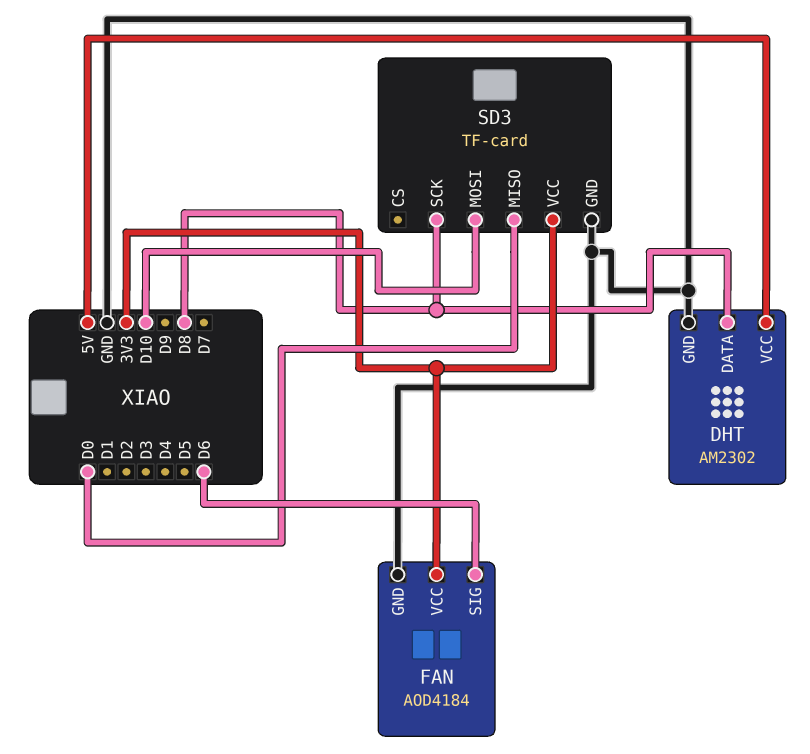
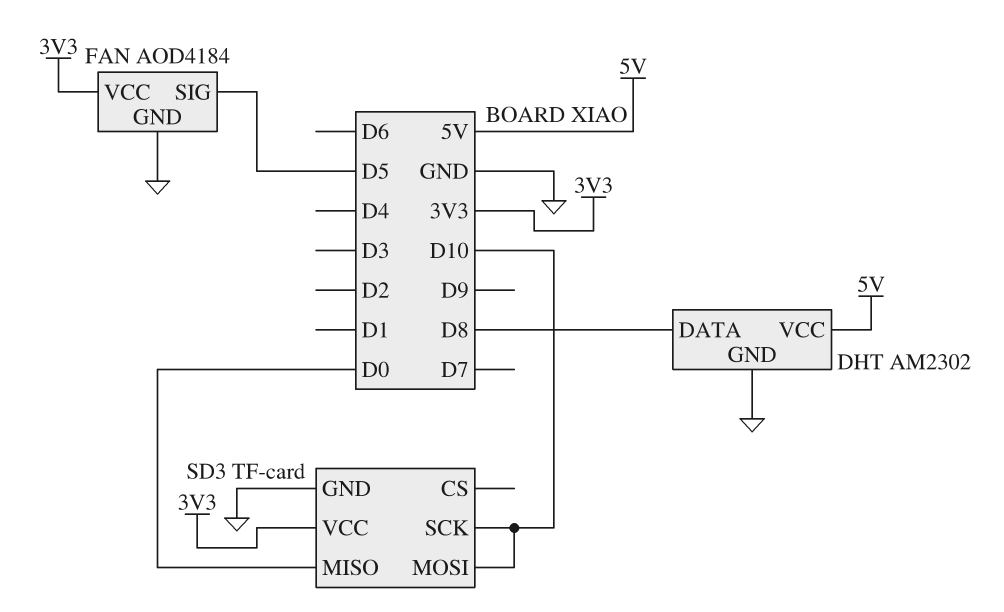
FAN pin SIG: D6 -> D5
SD3 pin SCK: D8 -> D10

